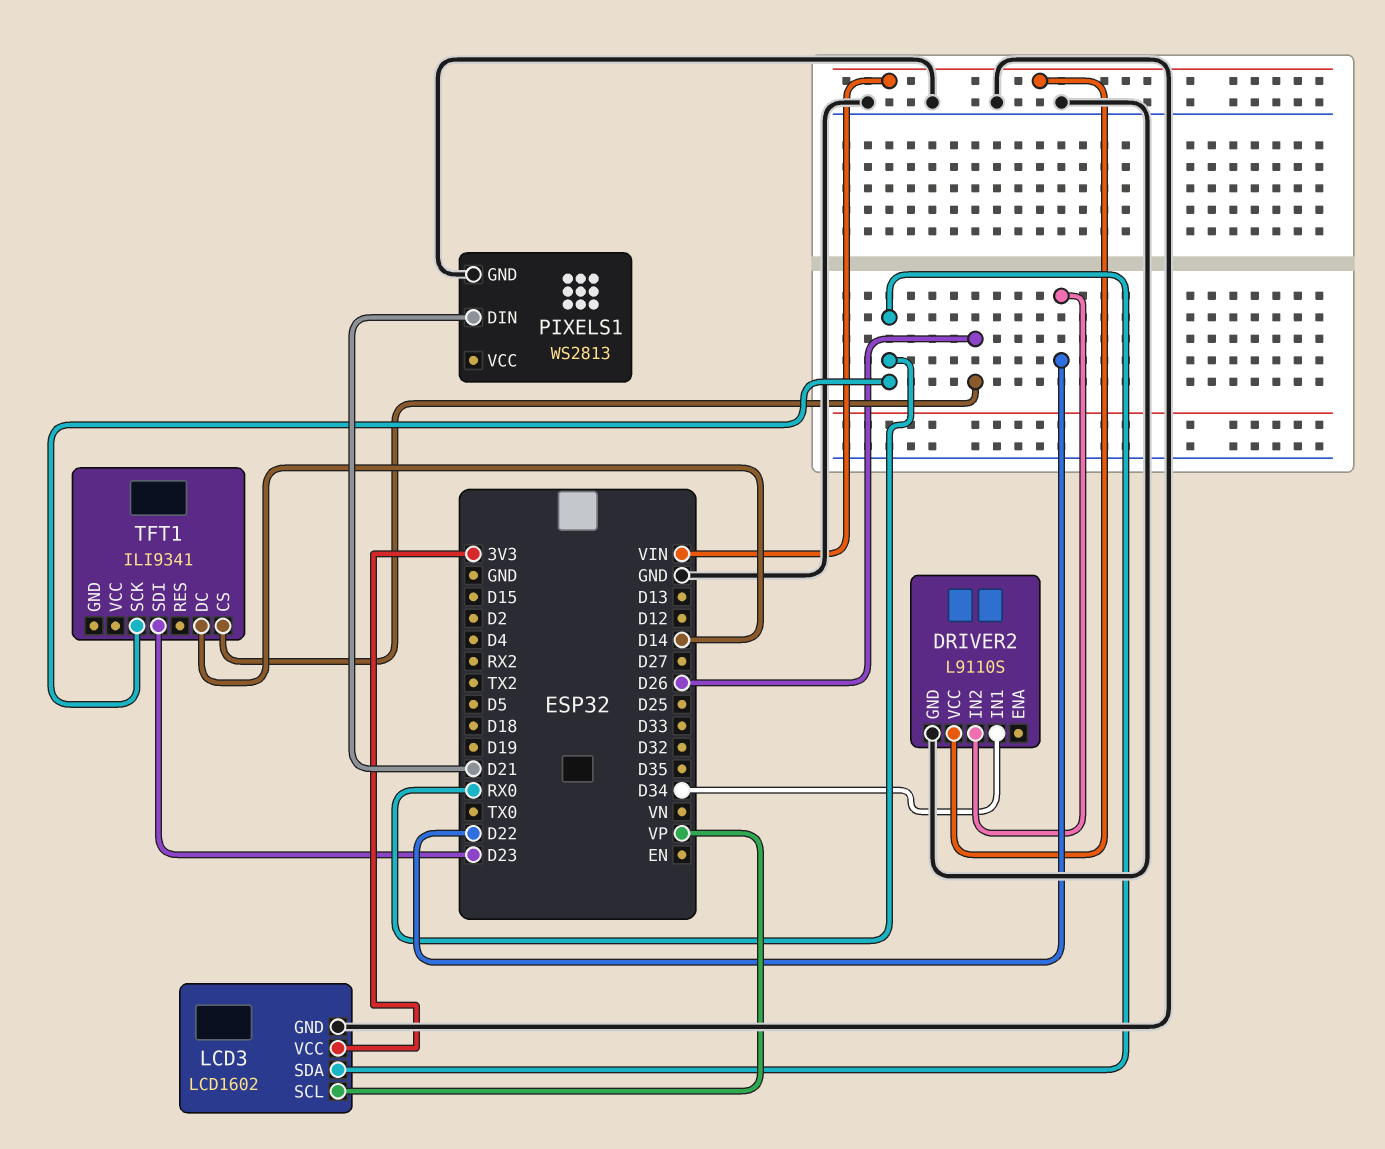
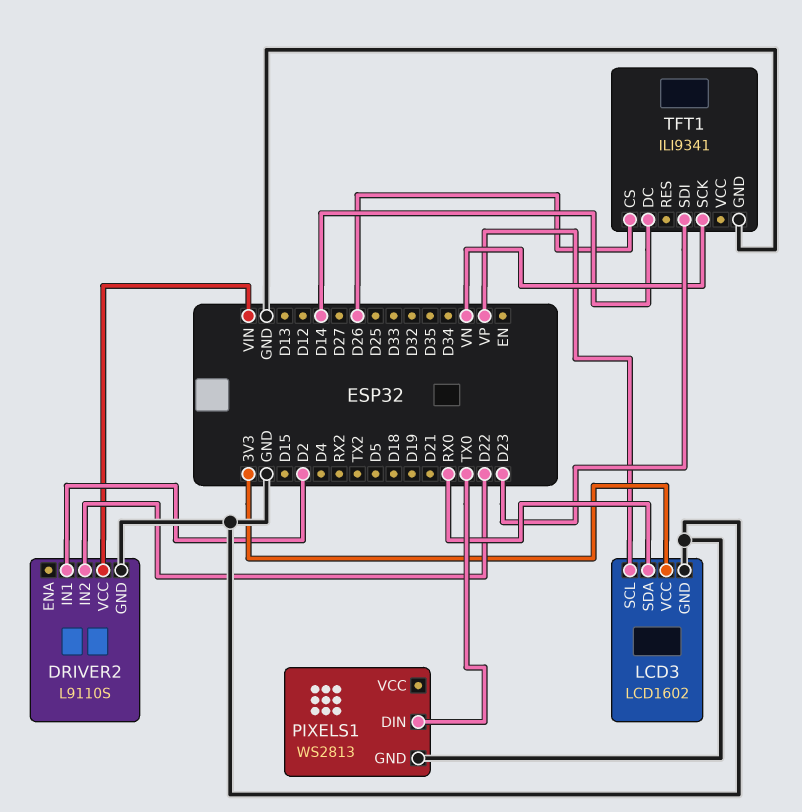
DRIVER2 pin IN1: D34 -> D2
PIXELS1 pin DIN: D21 -> TX0
TFT1 pin GND: none -> GND
TFT1 pin SCK: RX0 -> VN

